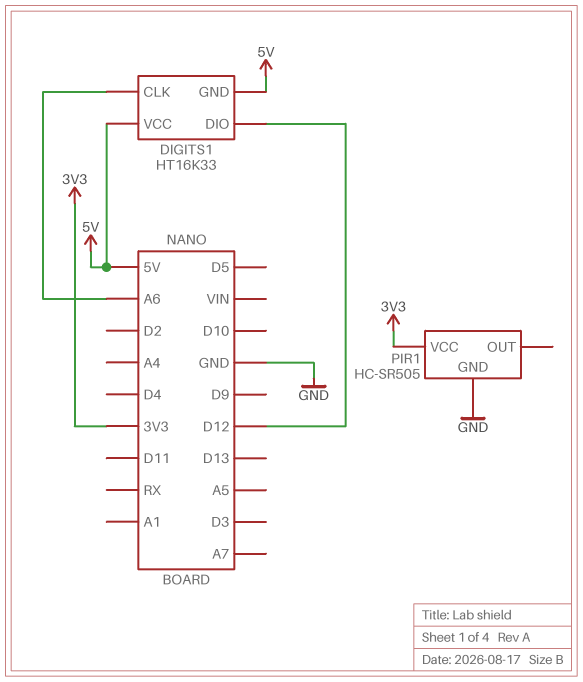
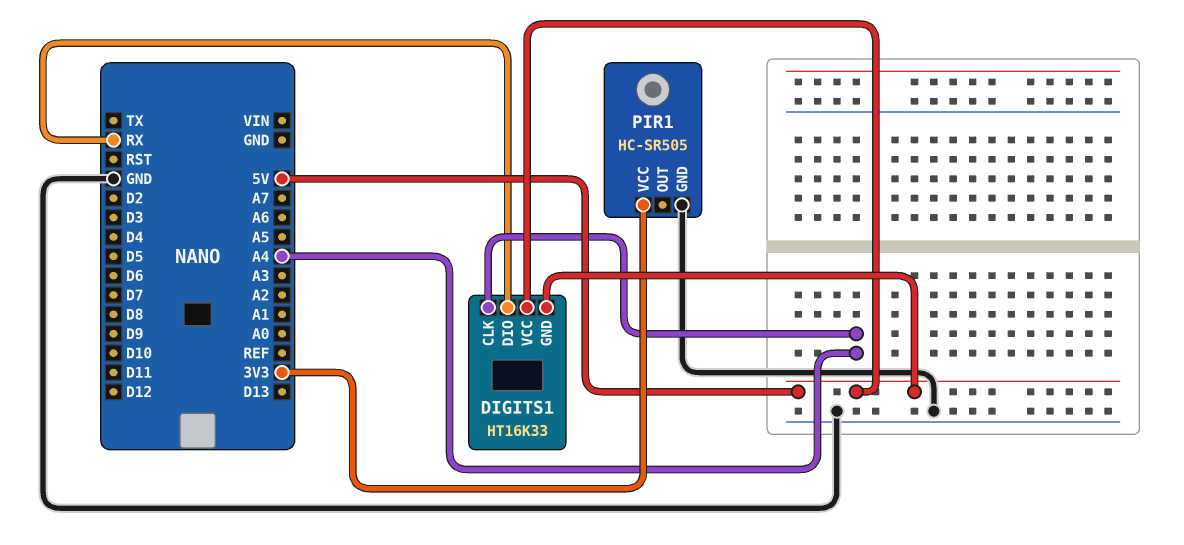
DIGITS1 pin CLK: A6 -> A4
DIGITS1 pin DIO: D12 -> RX

